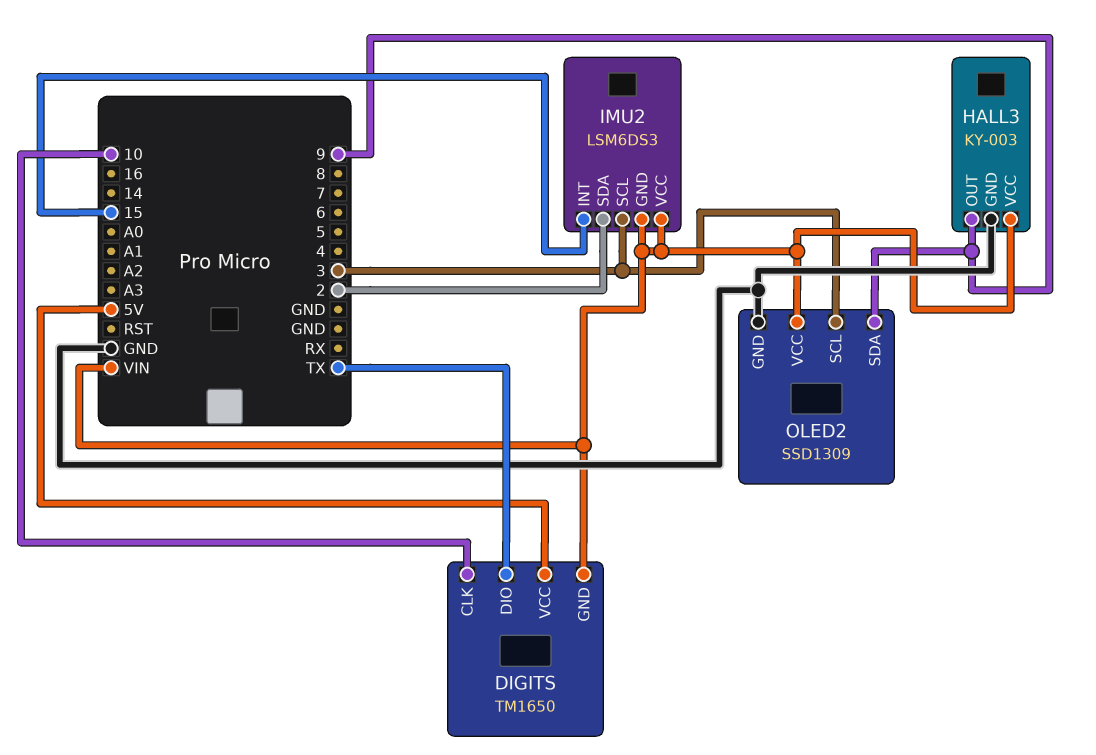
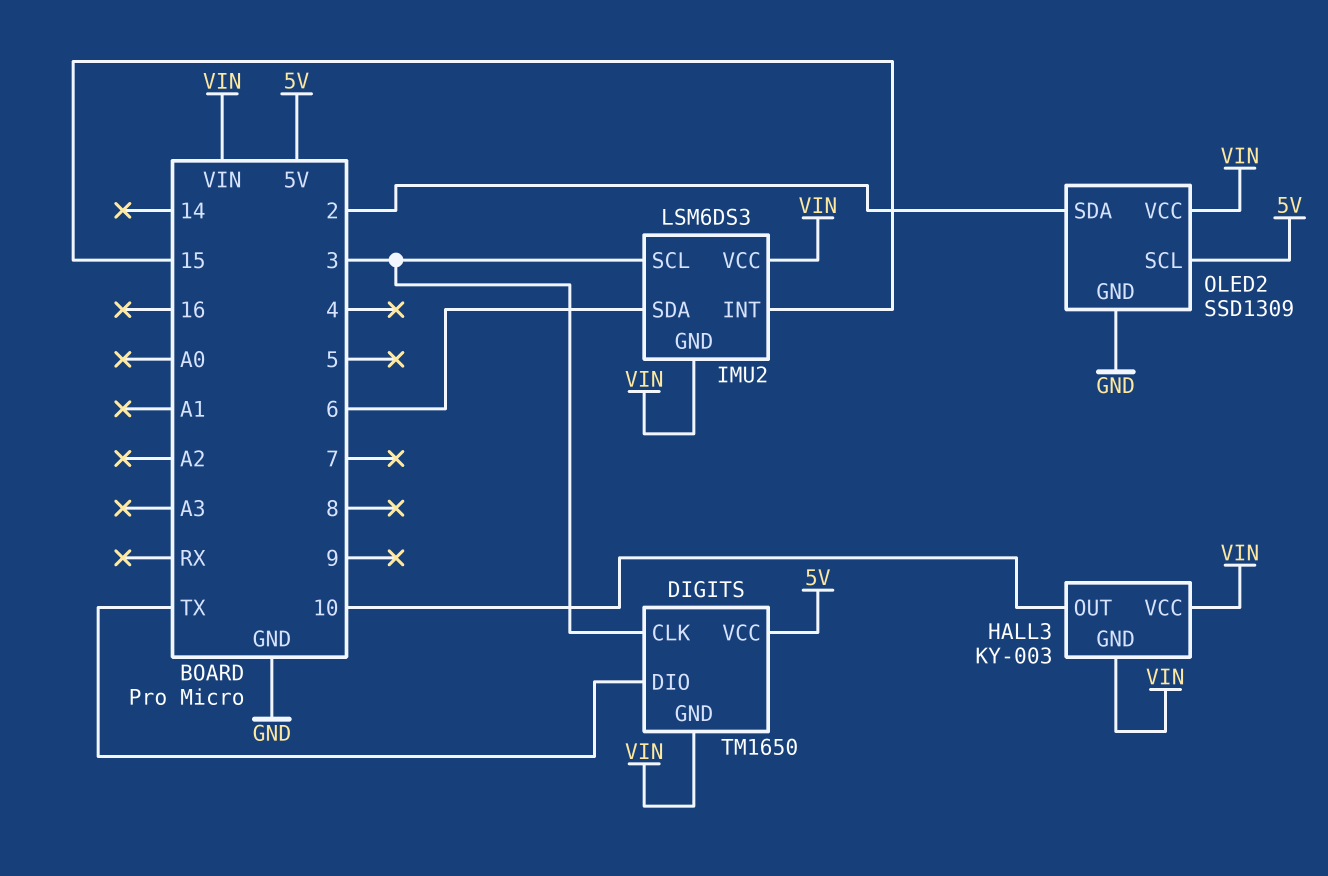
DIGITS pin CLK: 10 -> 3
HALL3 pin GND: GND -> VIN
HALL3 pin OUT: 9 -> 10
IMU2 pin SDA: 2 -> 6
OLED2 pin SCL: 3 -> 5V
OLED2 pin SDA: 9 -> 2

